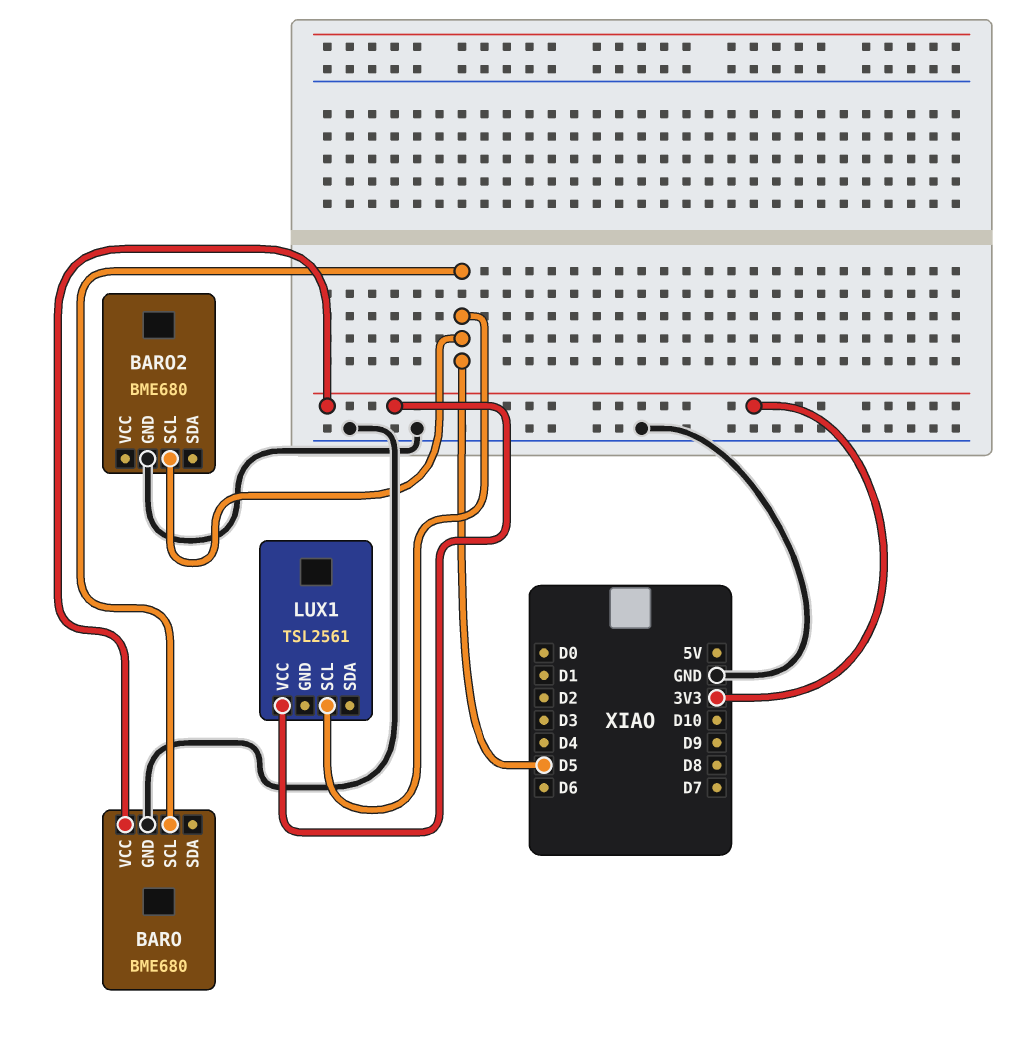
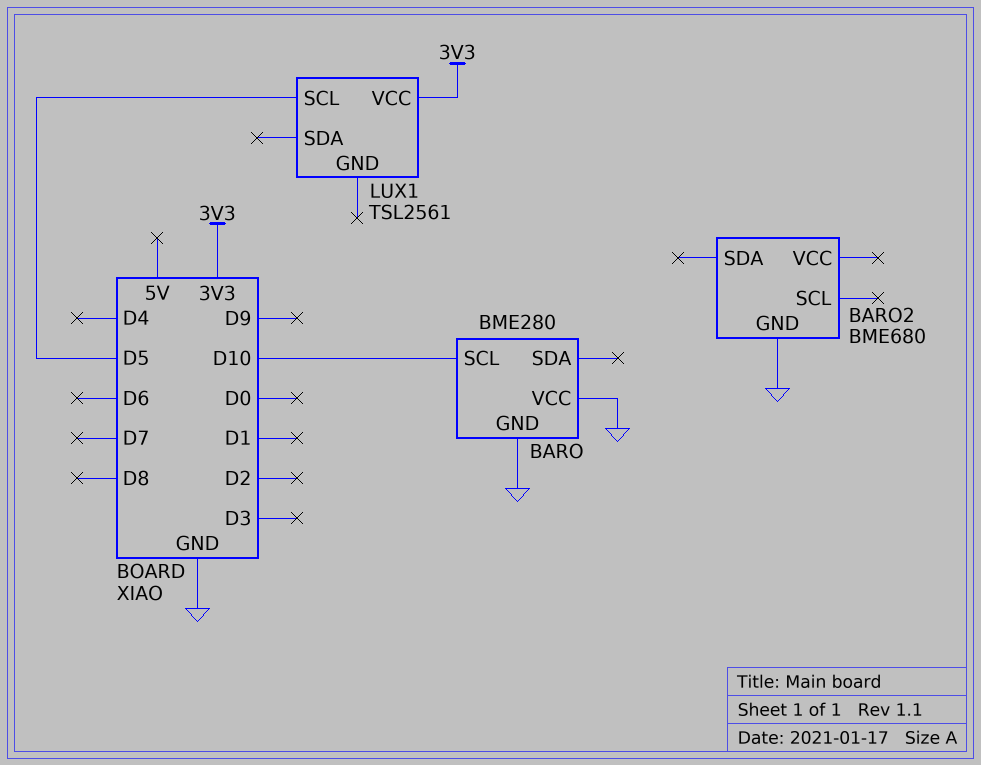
BARO: BME680 -> BME280
BARO pin SCL: D5 -> D10
BARO pin VCC: 3V3 -> GND
BARO2 pin SCL: D5 -> none

